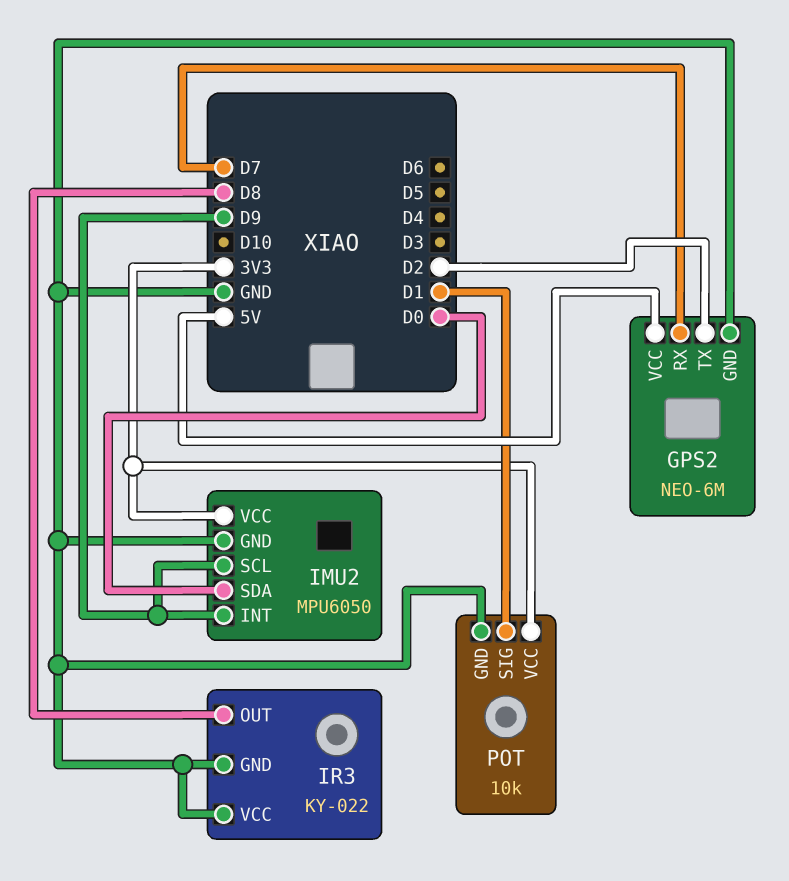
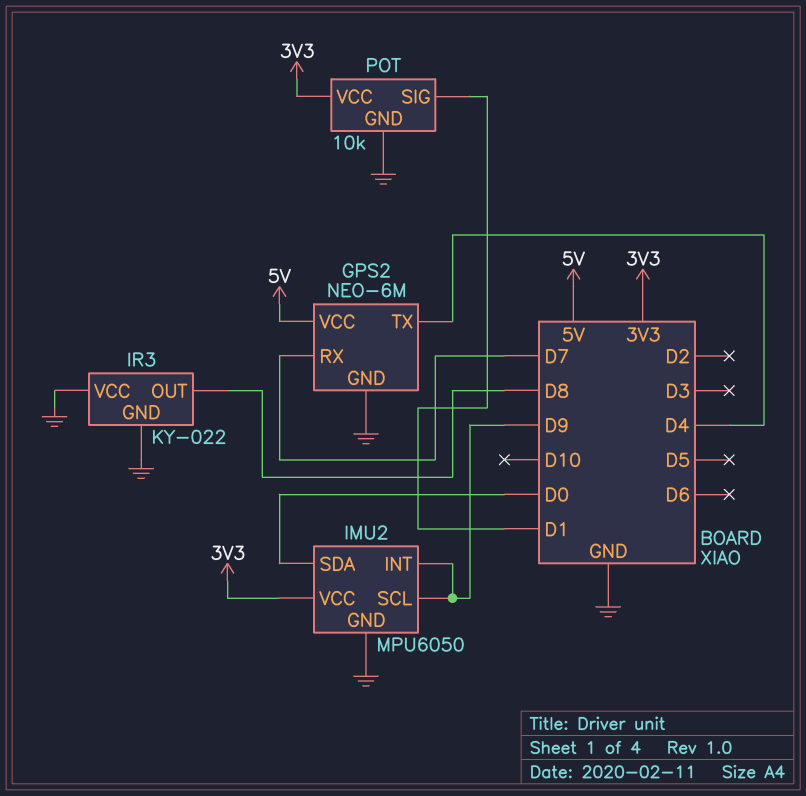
GPS2 pin TX: D2 -> D4

